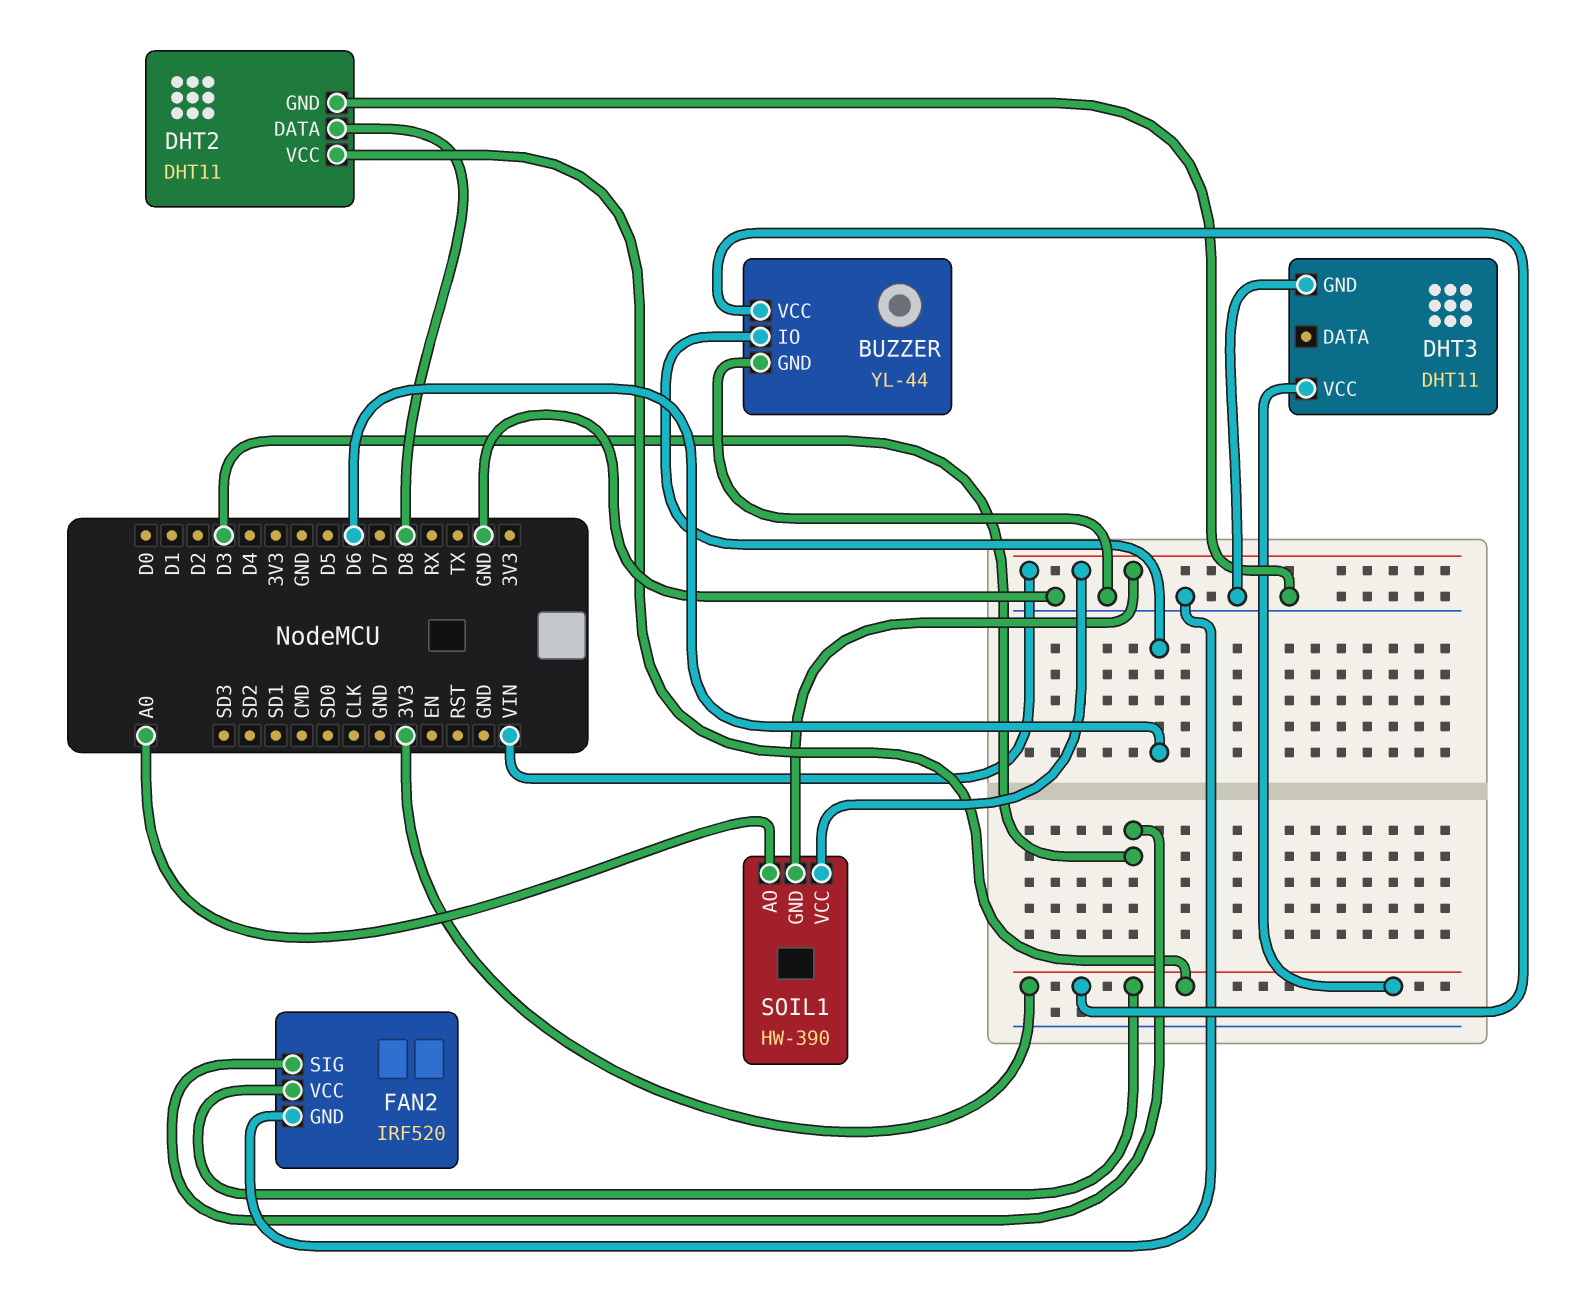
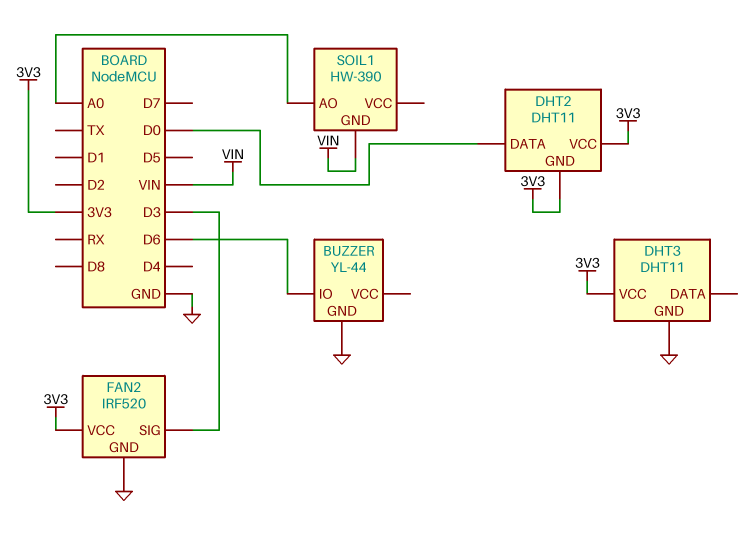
BUZZER pin VCC: 3V3 -> none
DHT2 pin DATA: D8 -> D0
DHT2 pin GND: GND -> 3V3
SOIL1 pin VCC: VIN -> none

